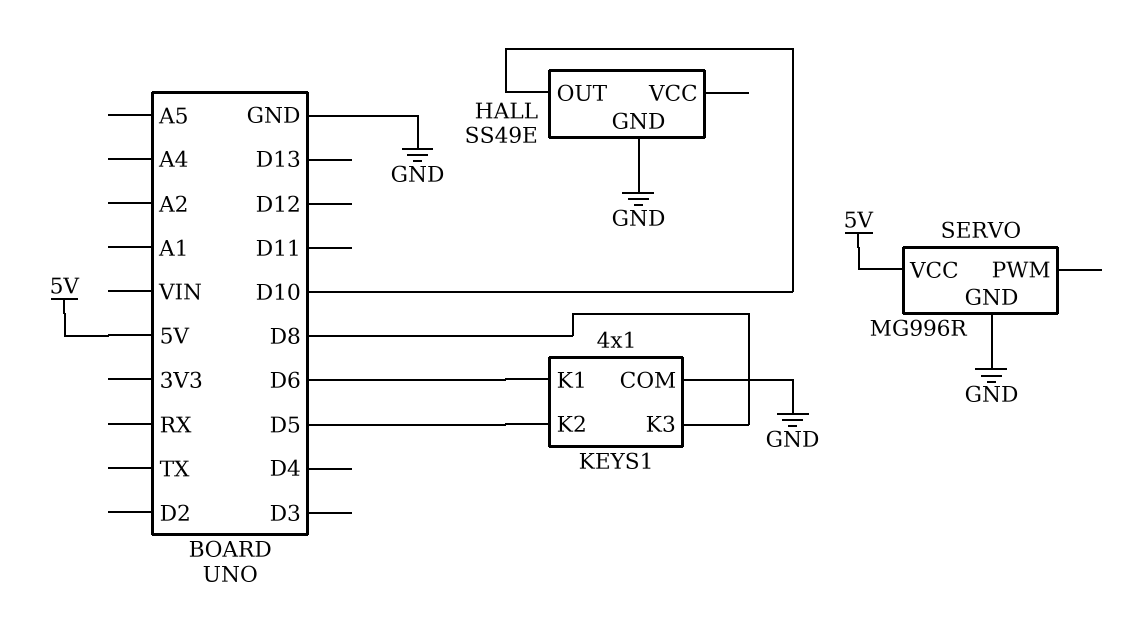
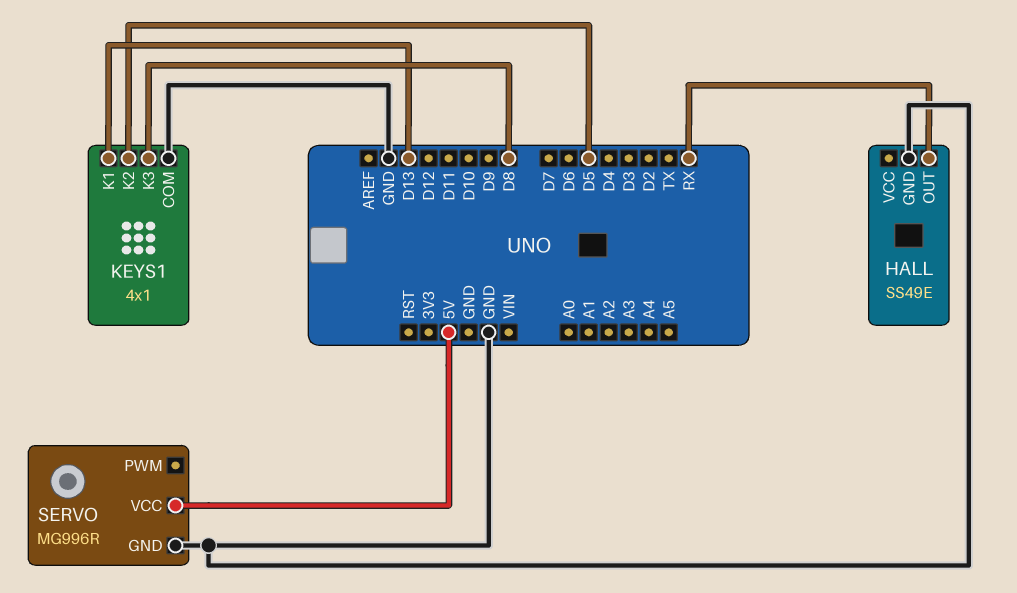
HALL pin OUT: D10 -> RX
KEYS1 pin K1: D6 -> D13

